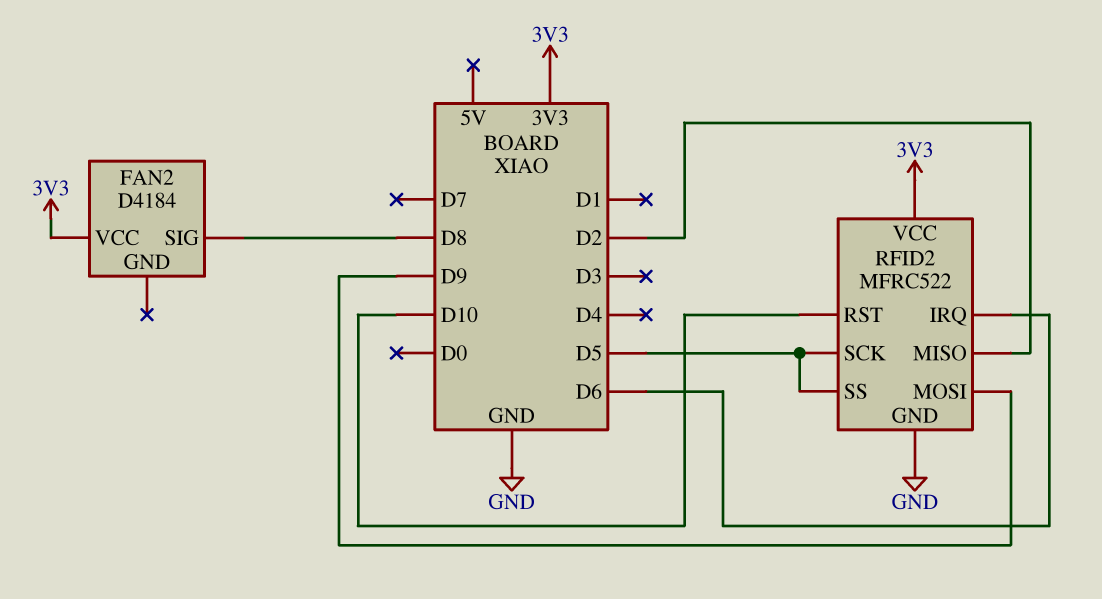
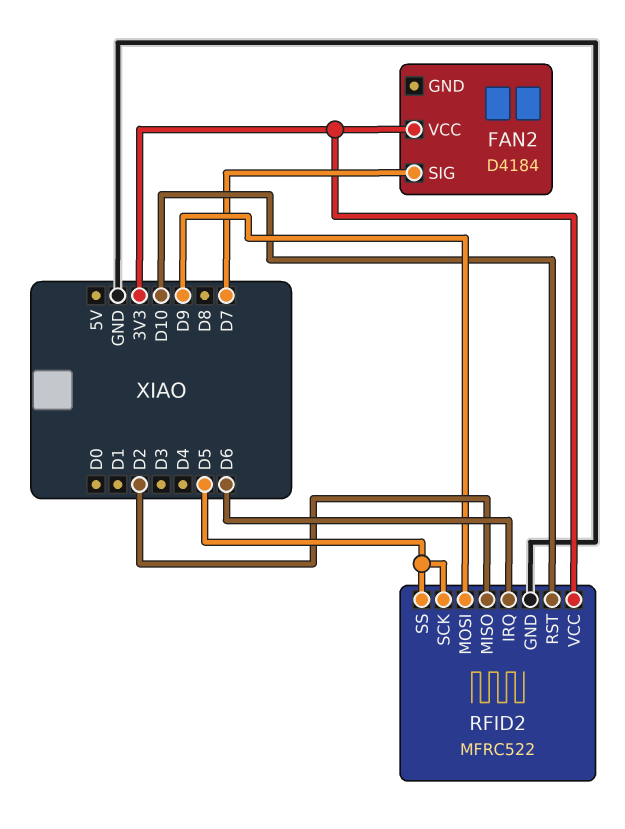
FAN2 pin SIG: D8 -> D7

